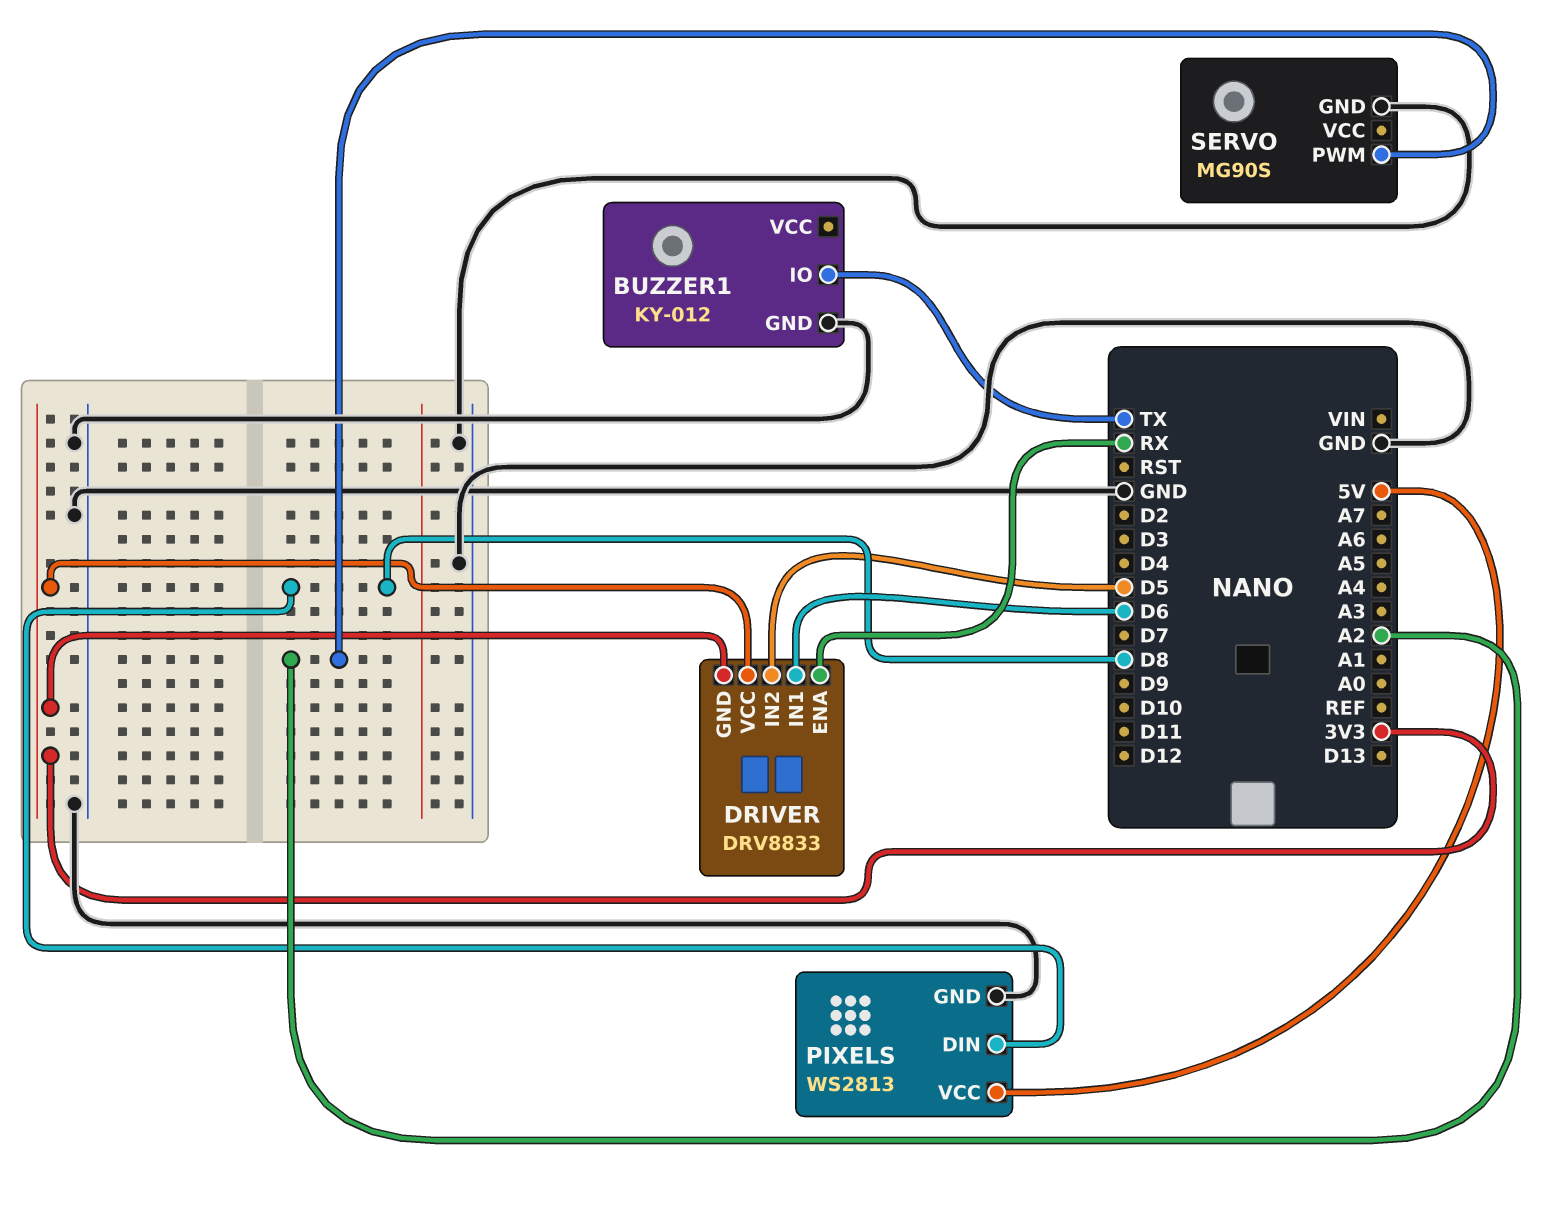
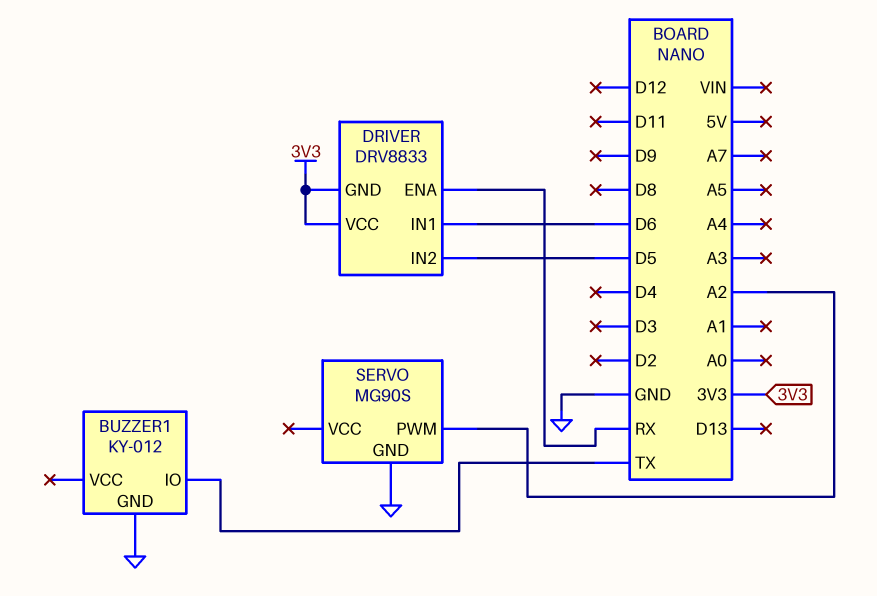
PIXELS: WS2813 -> none
PIXELS pin DIN: D8 -> none
PIXELS pin GND: GND -> none
PIXELS pin VCC: 5V -> none

